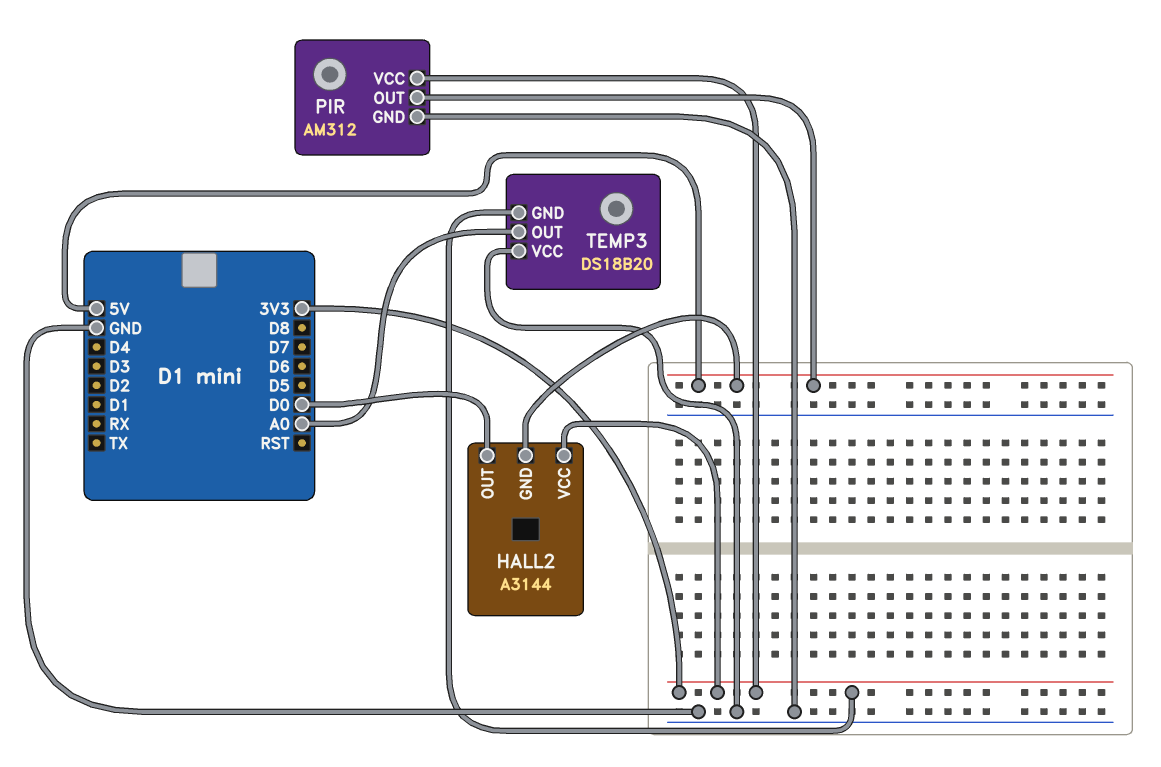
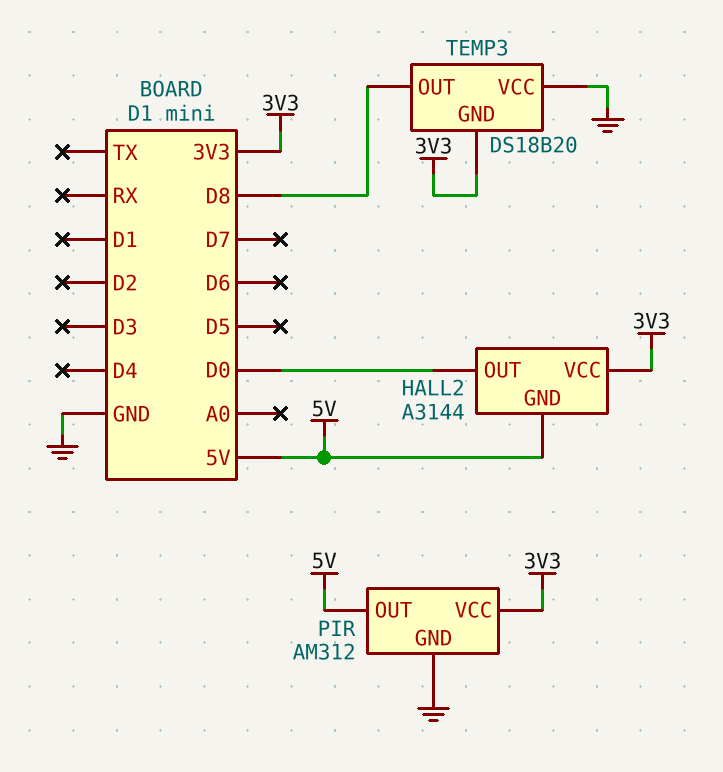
TEMP3 pin OUT: A0 -> D8

